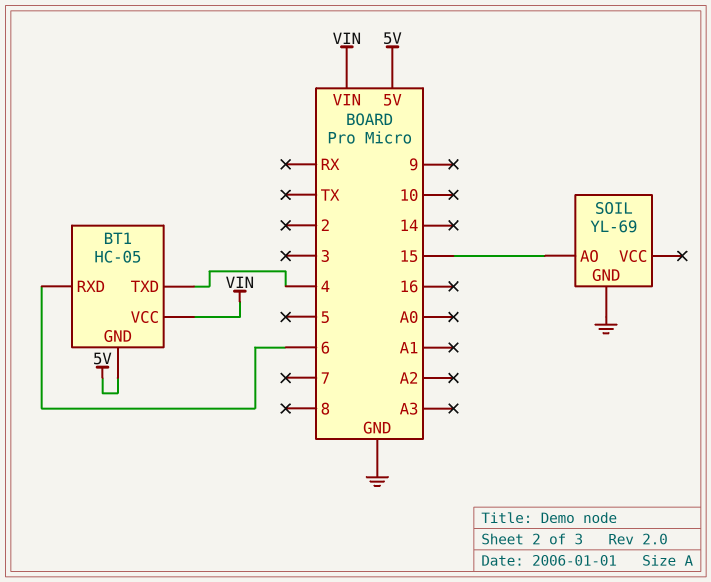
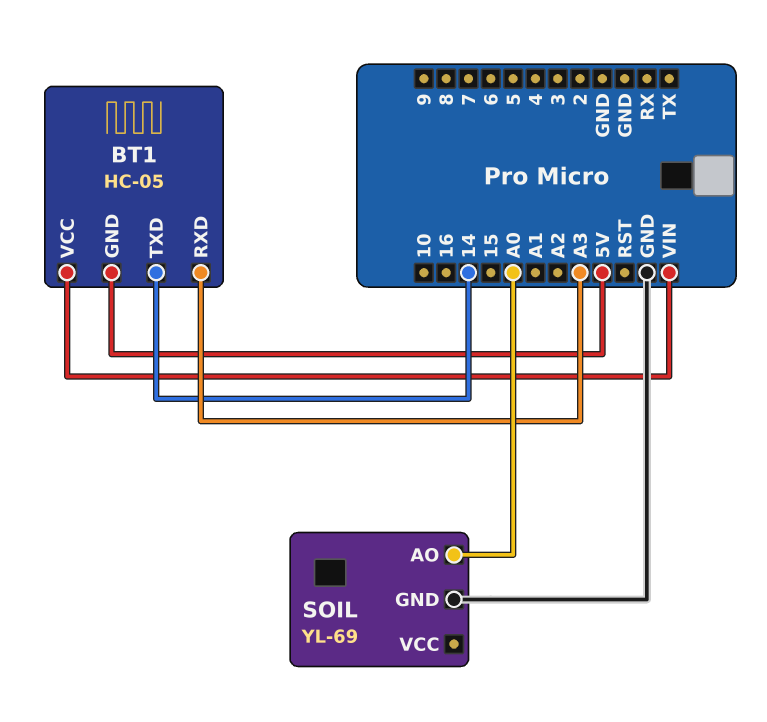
BT1 pin RXD: 6 -> A3
BT1 pin TXD: 4 -> 14
SOIL pin AO: 15 -> A0

